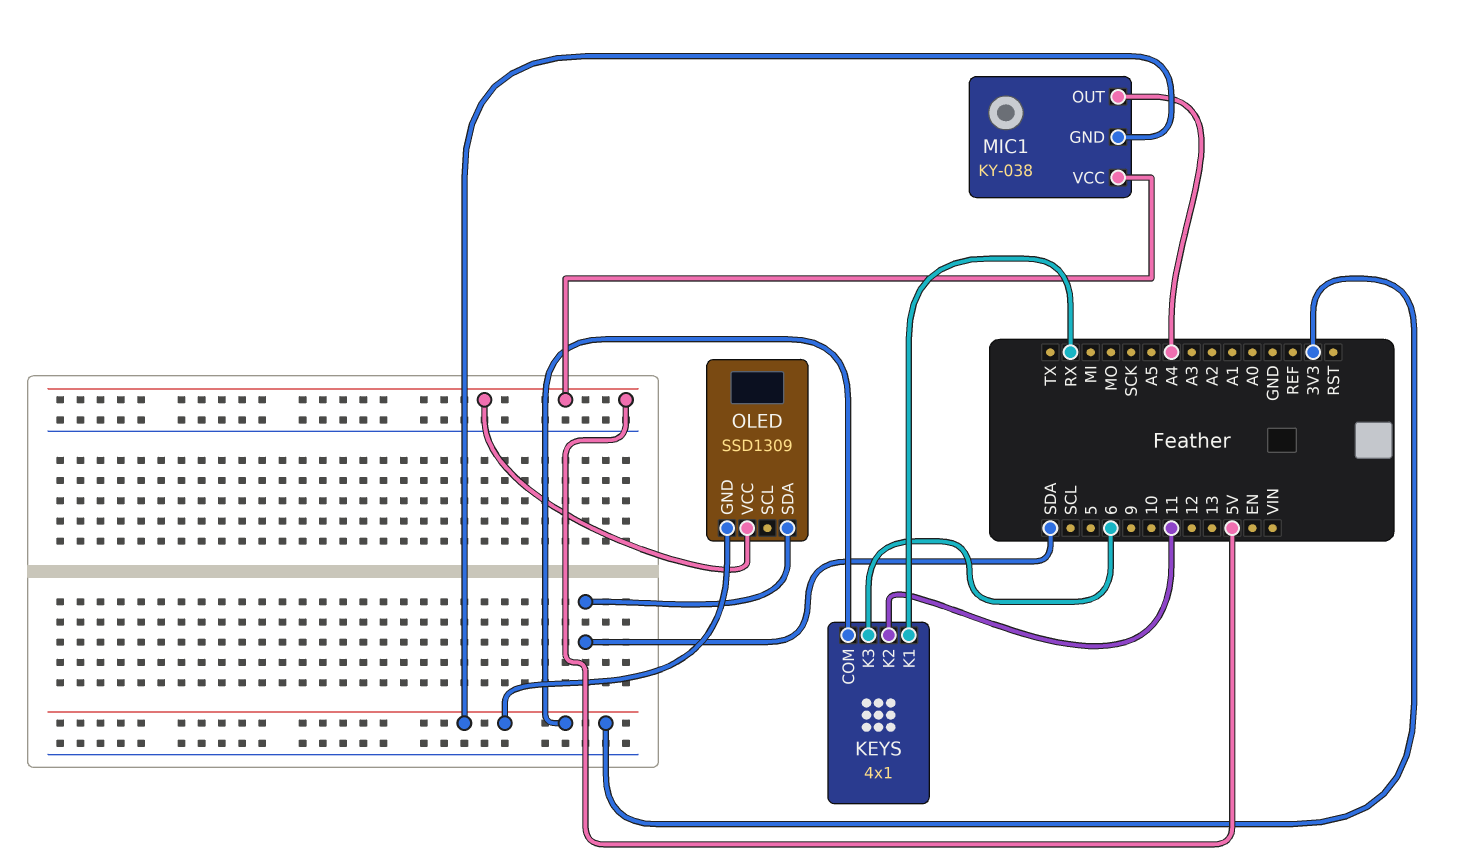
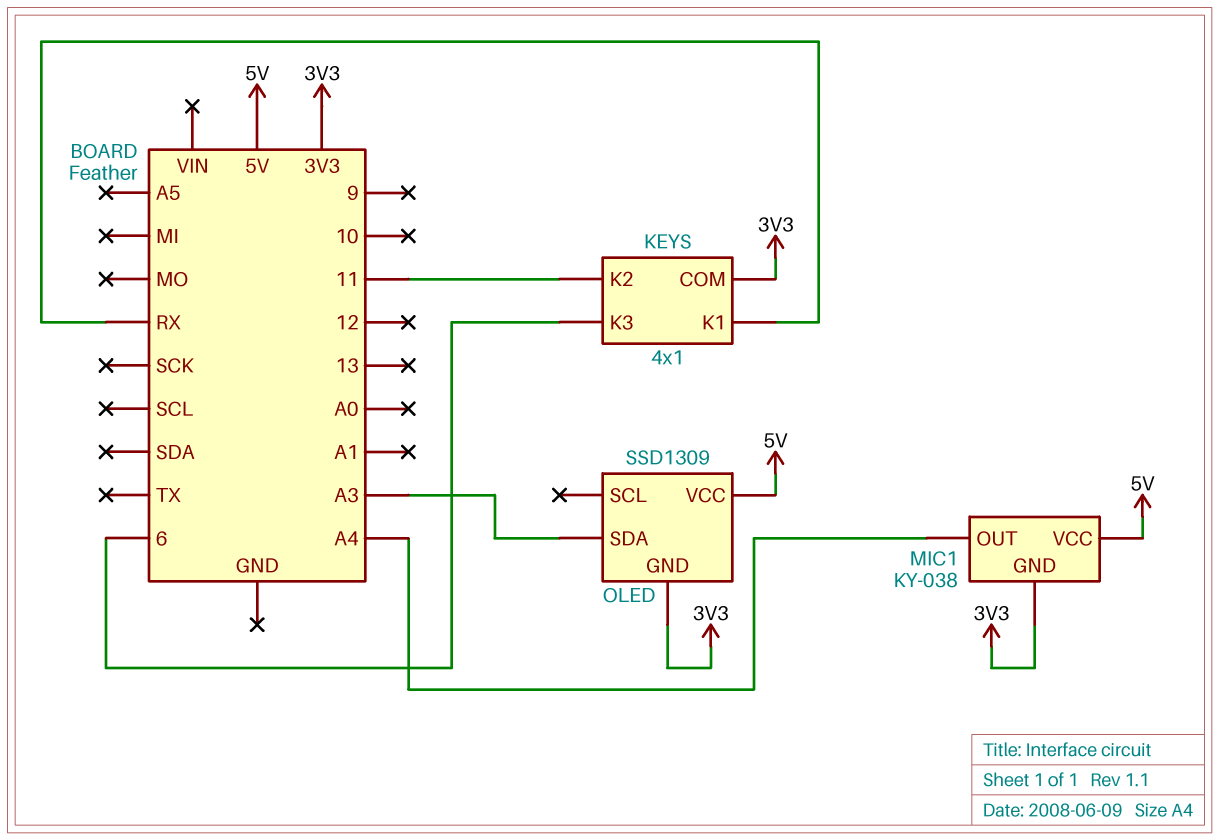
OLED pin SDA: SDA -> A3

